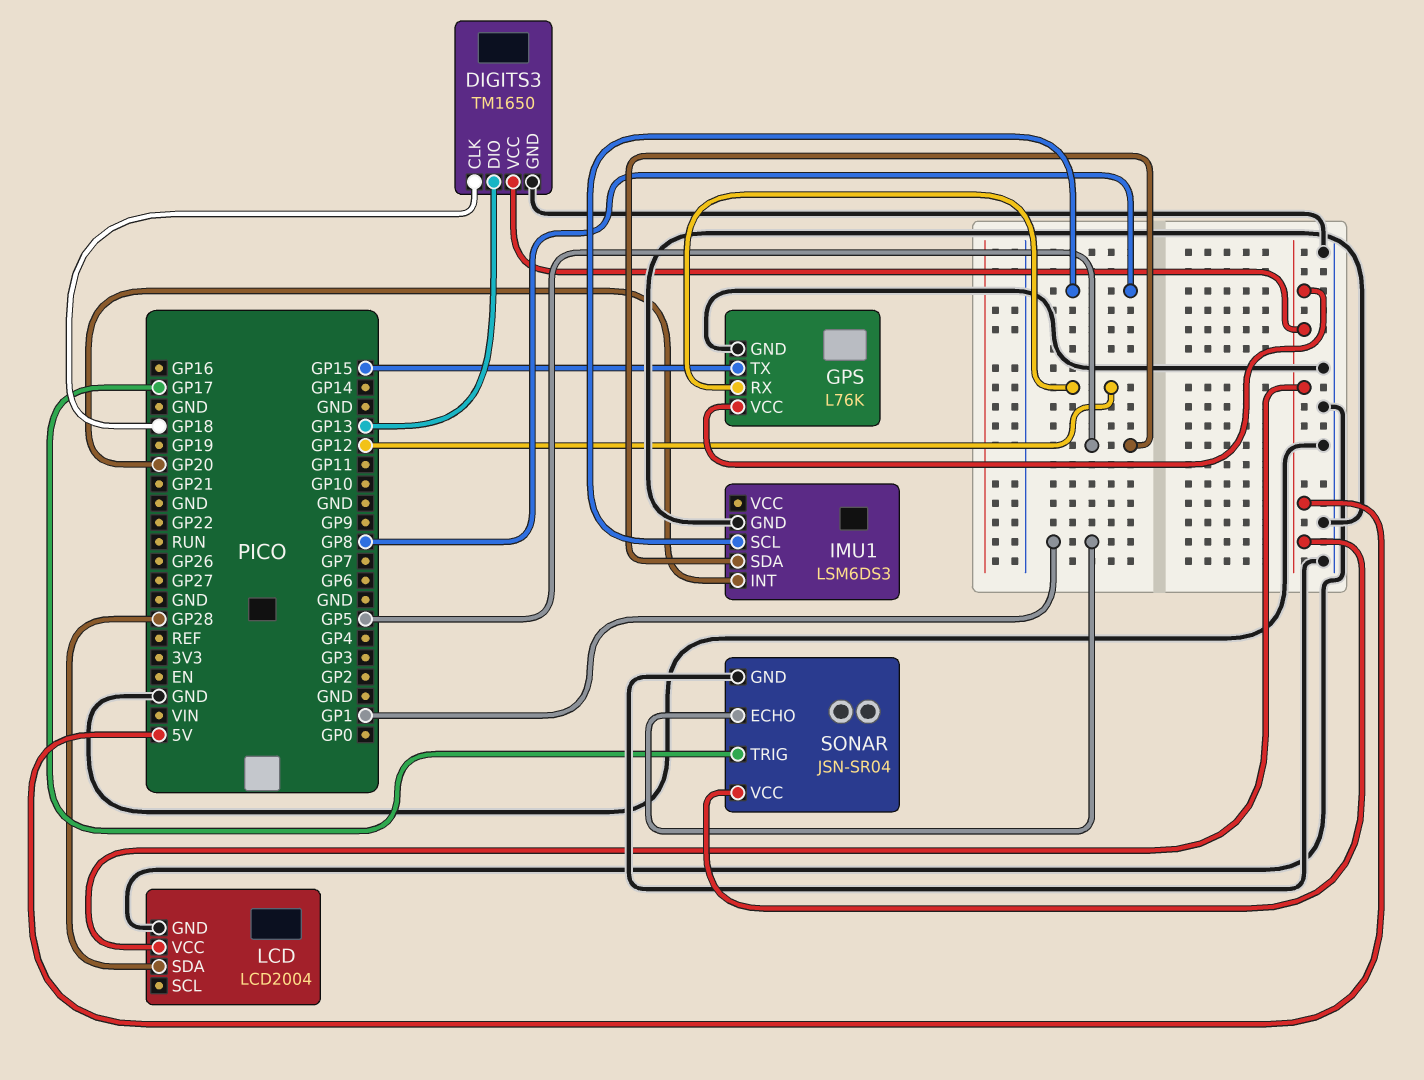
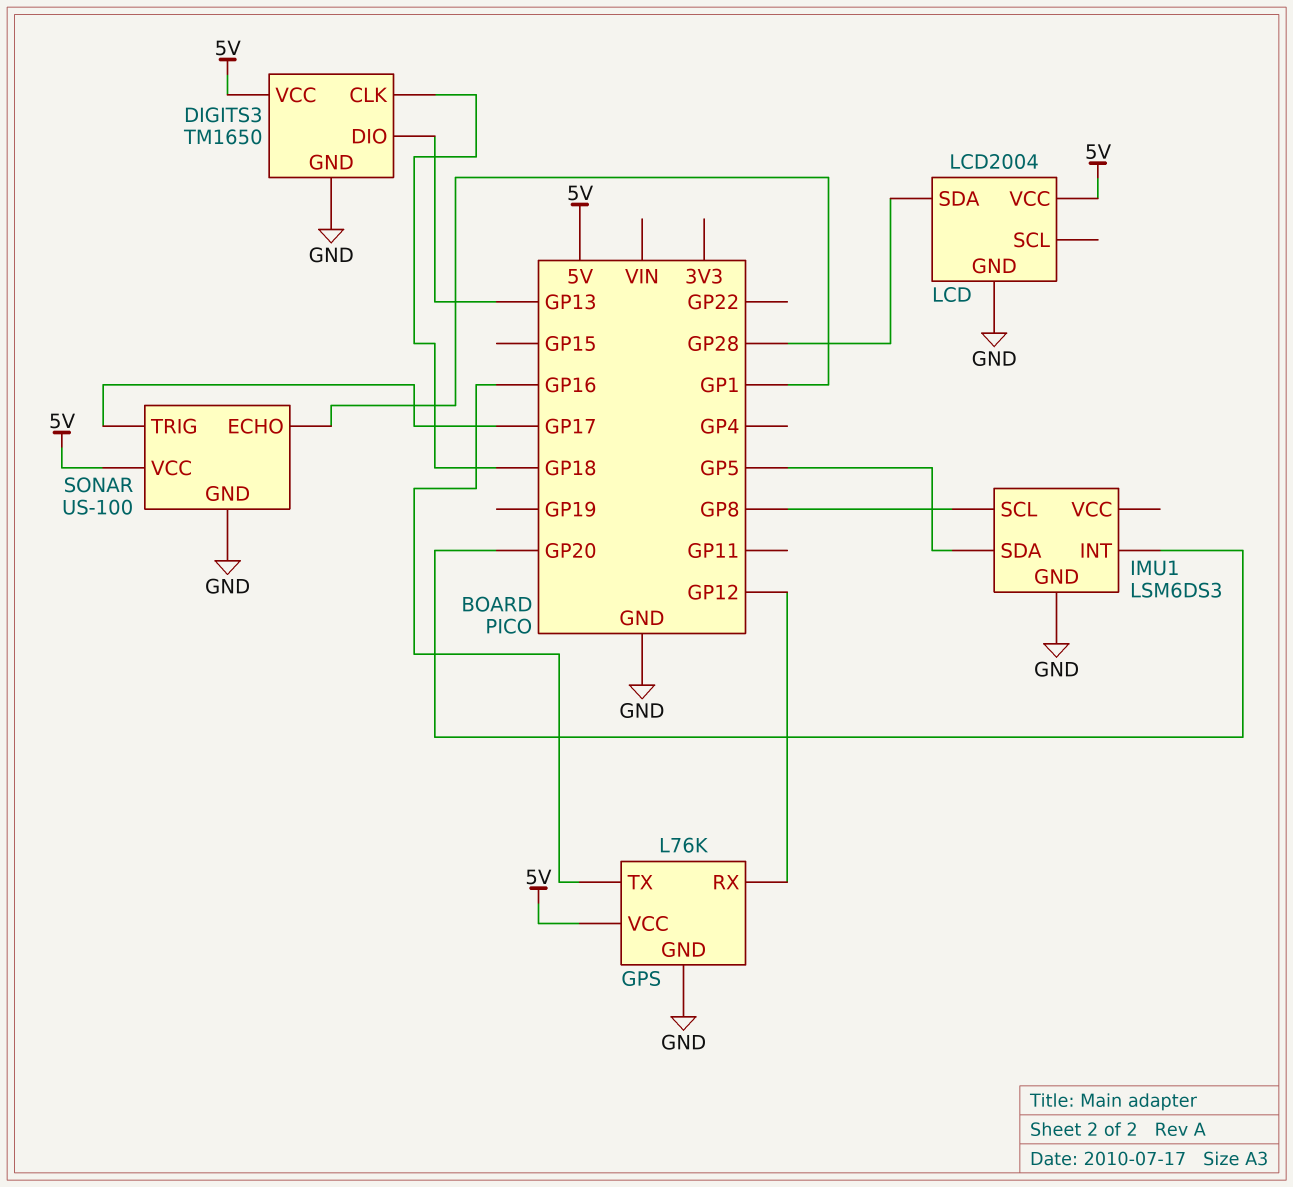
GPS pin TX: GP15 -> GP16
SONAR: JSN-SR04 -> US-100

